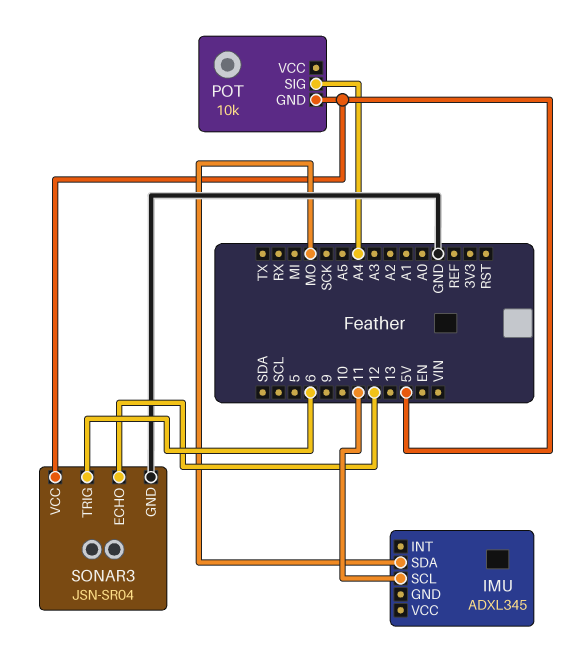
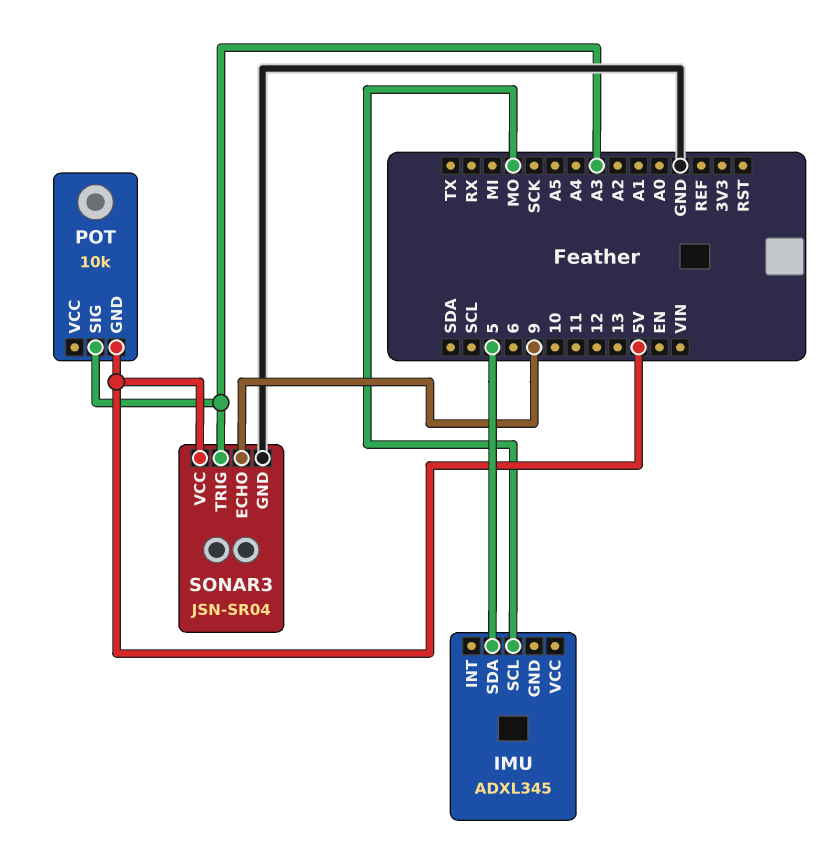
IMU pin SCL: 11 -> MO
IMU pin SDA: MO -> 5
POT pin SIG: A4 -> A3
SONAR3 pin ECHO: 12 -> 9
SONAR3 pin TRIG: 6 -> A3

